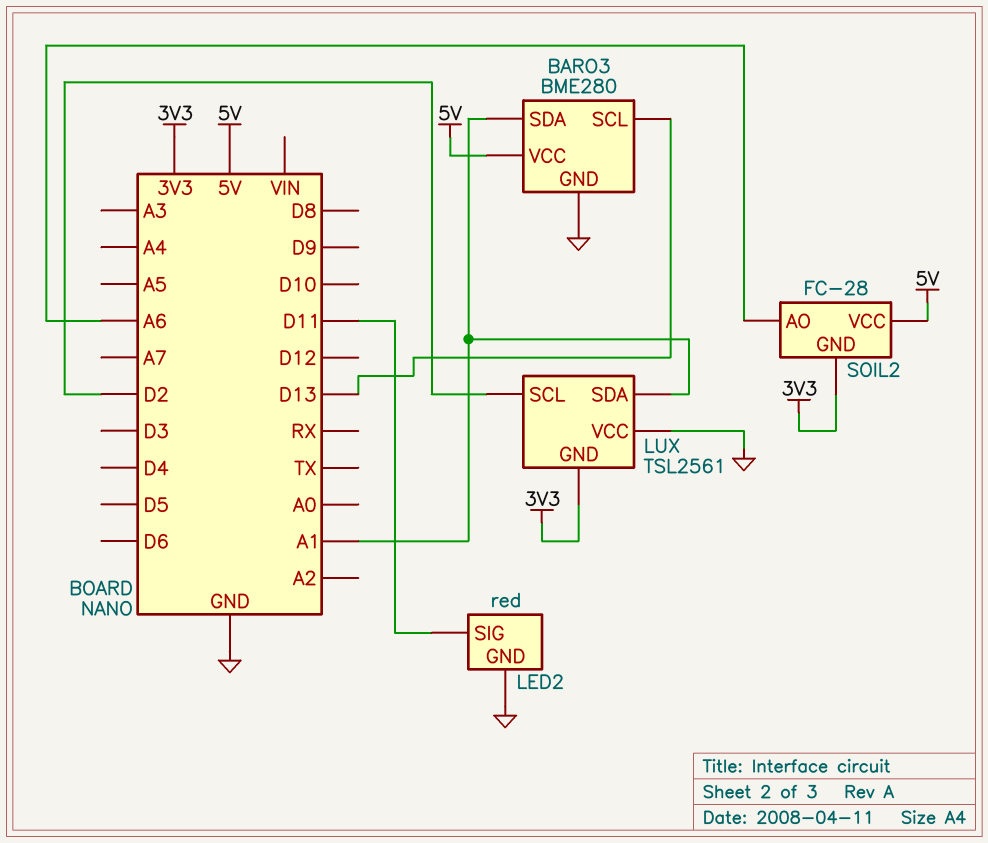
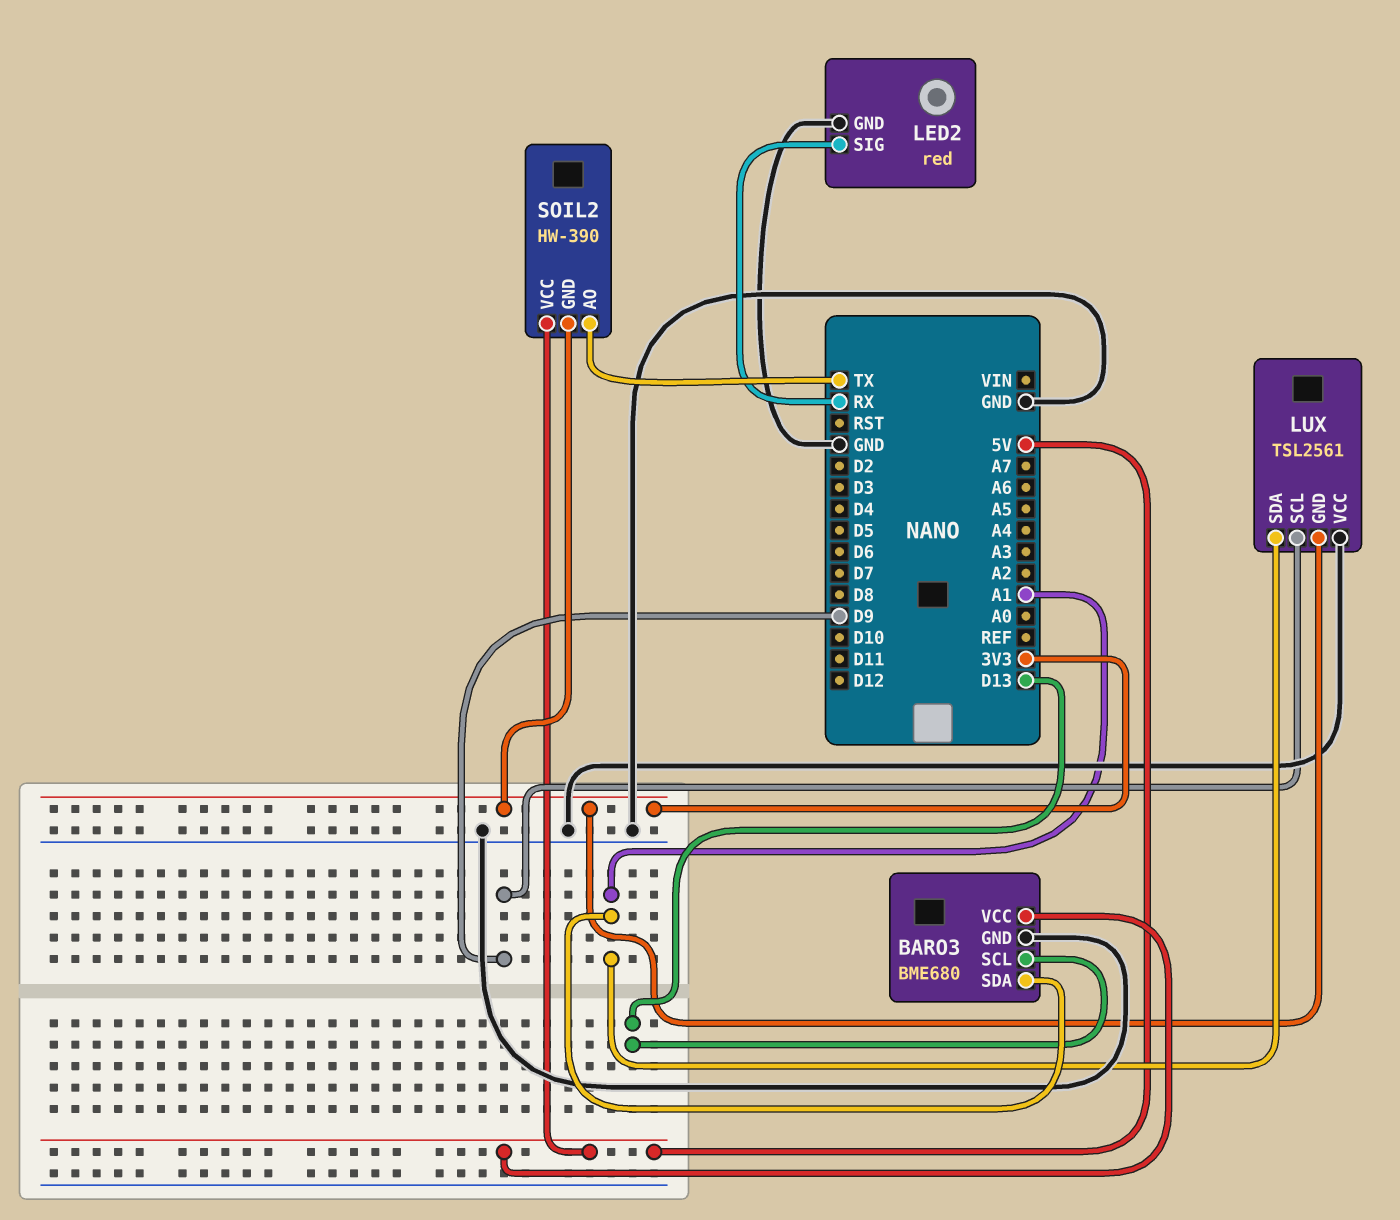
BARO3: BME280 -> BME680
LED2 pin SIG: D11 -> RX
LUX pin SCL: D2 -> D9
SOIL2: FC-28 -> HW-390
SOIL2 pin AO: A6 -> TX

